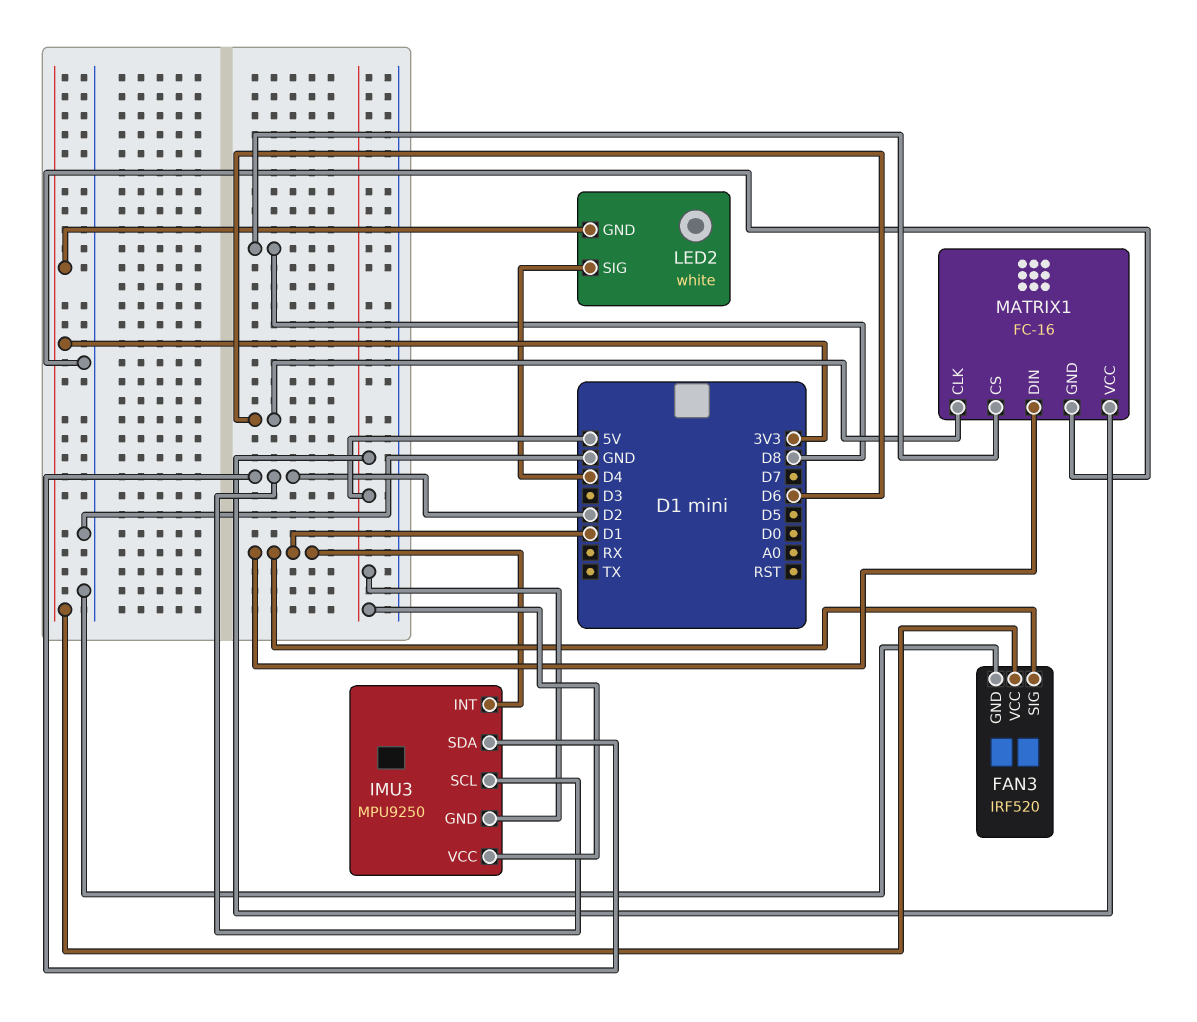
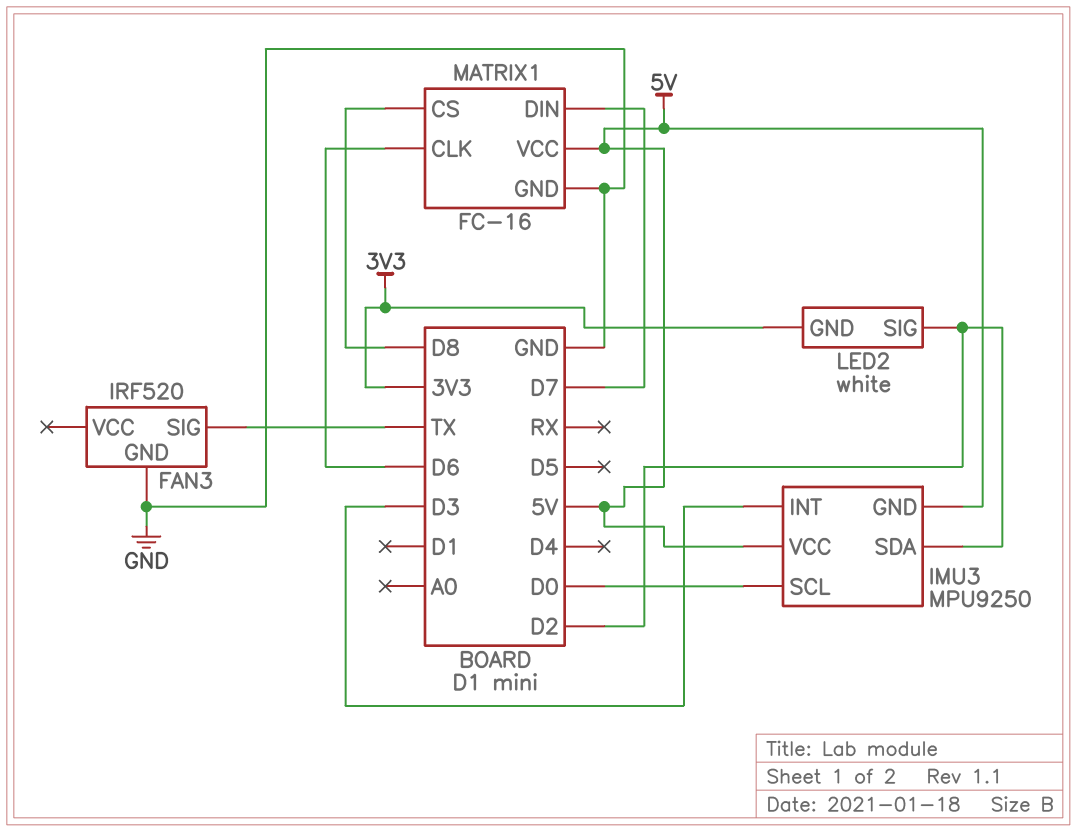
FAN3 pin SIG: D1 -> TX
FAN3 pin VCC: 3V3 -> none
IMU3 pin INT: D1 -> D3
IMU3 pin SCL: D2 -> D0
LED2 pin SIG: D4 -> D2
MATRIX1 pin DIN: D1 -> D7

